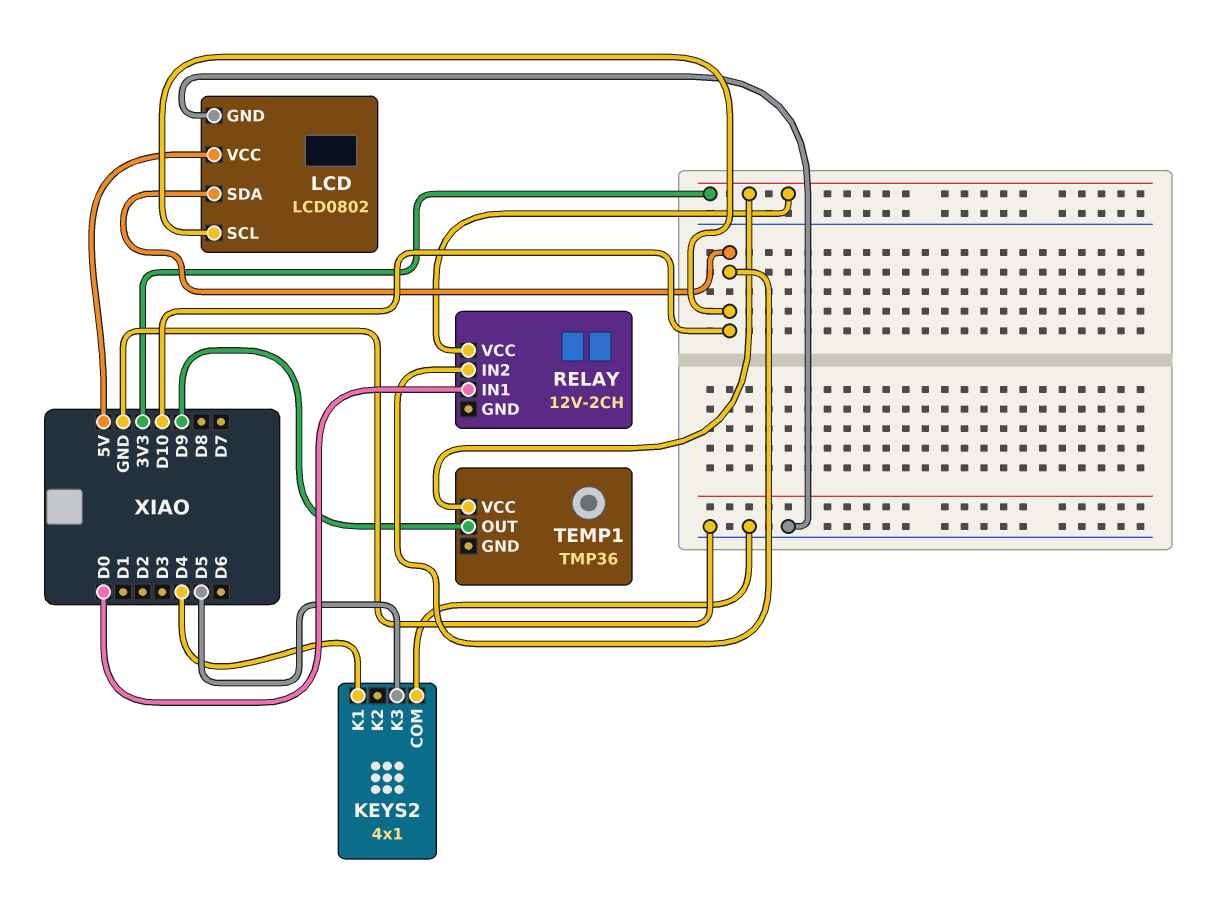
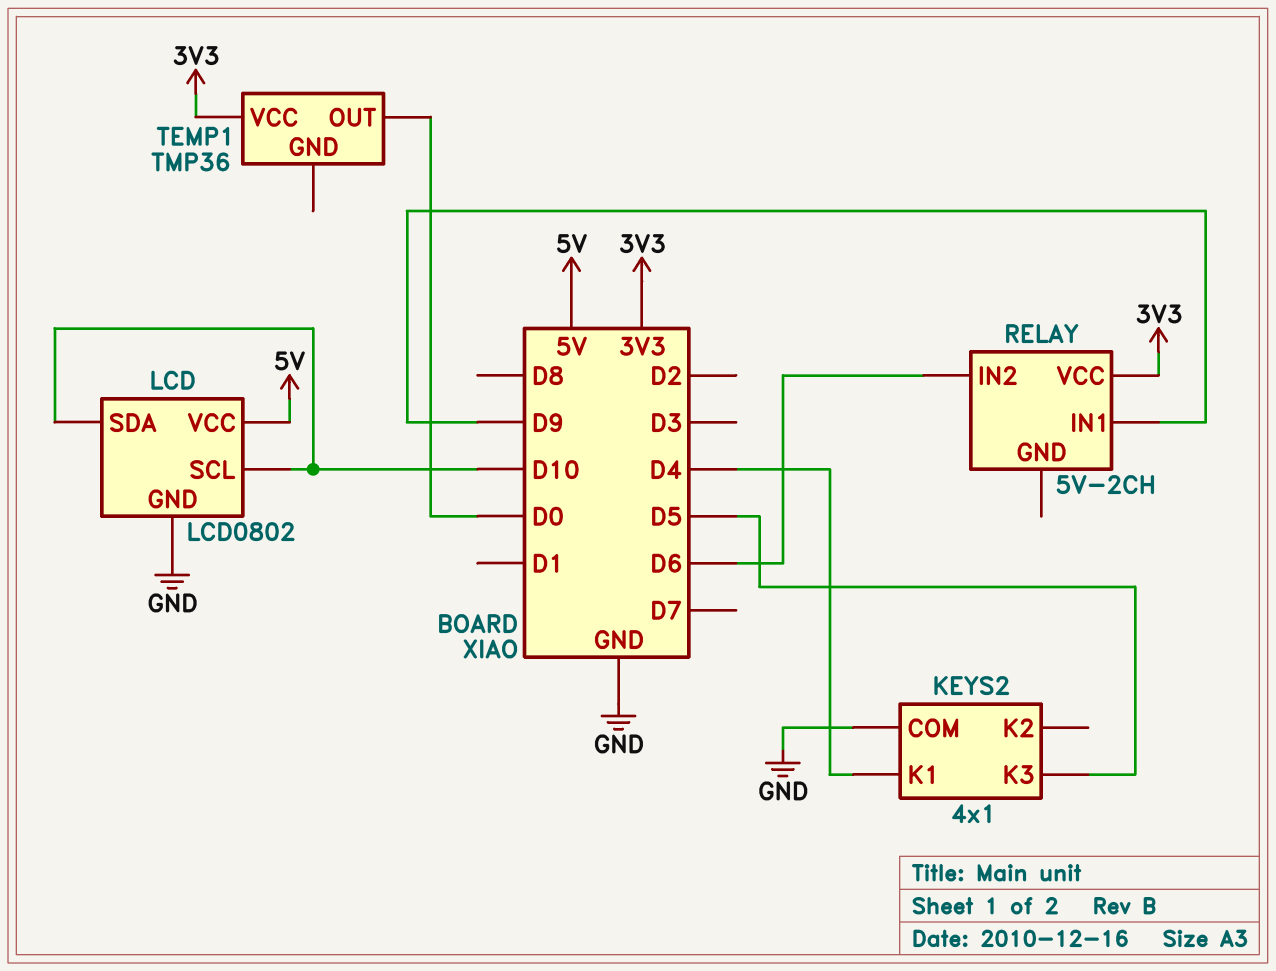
RELAY: 12V-2CH -> 5V-2CH
RELAY pin IN1: D0 -> D9
RELAY pin IN2: D10 -> D6
TEMP1 pin OUT: D9 -> D0

